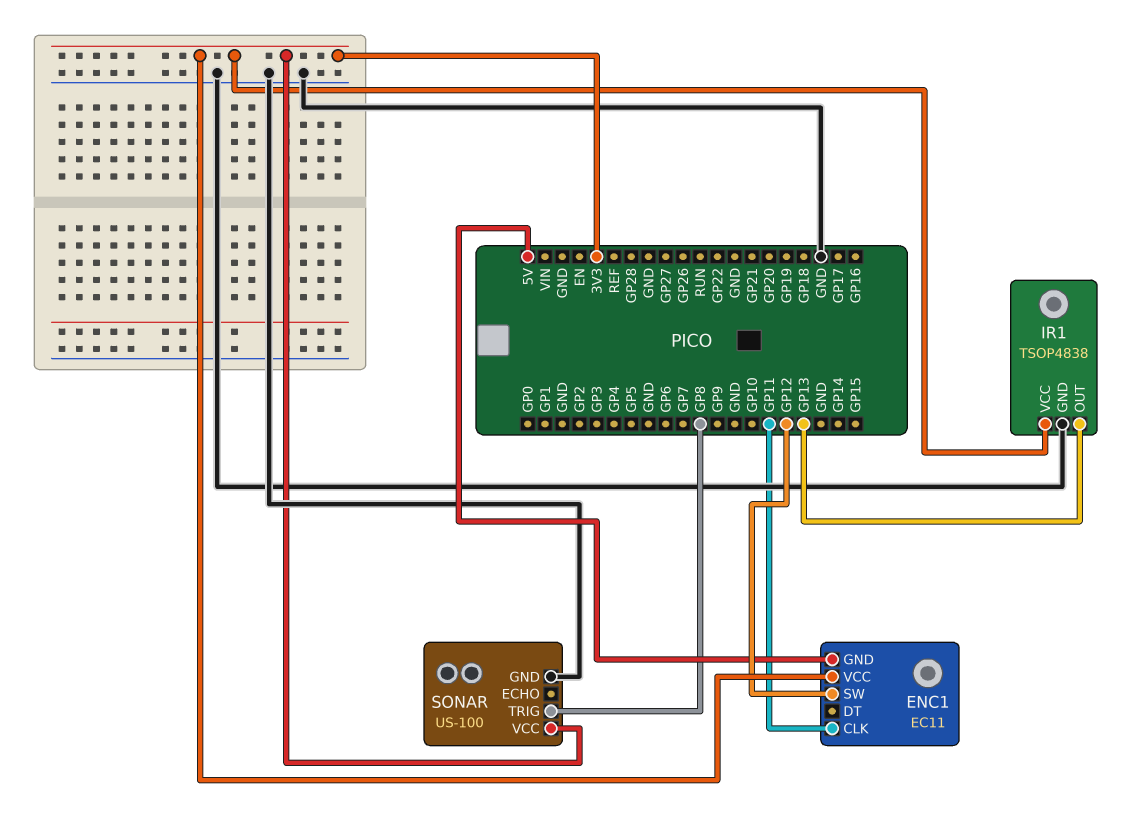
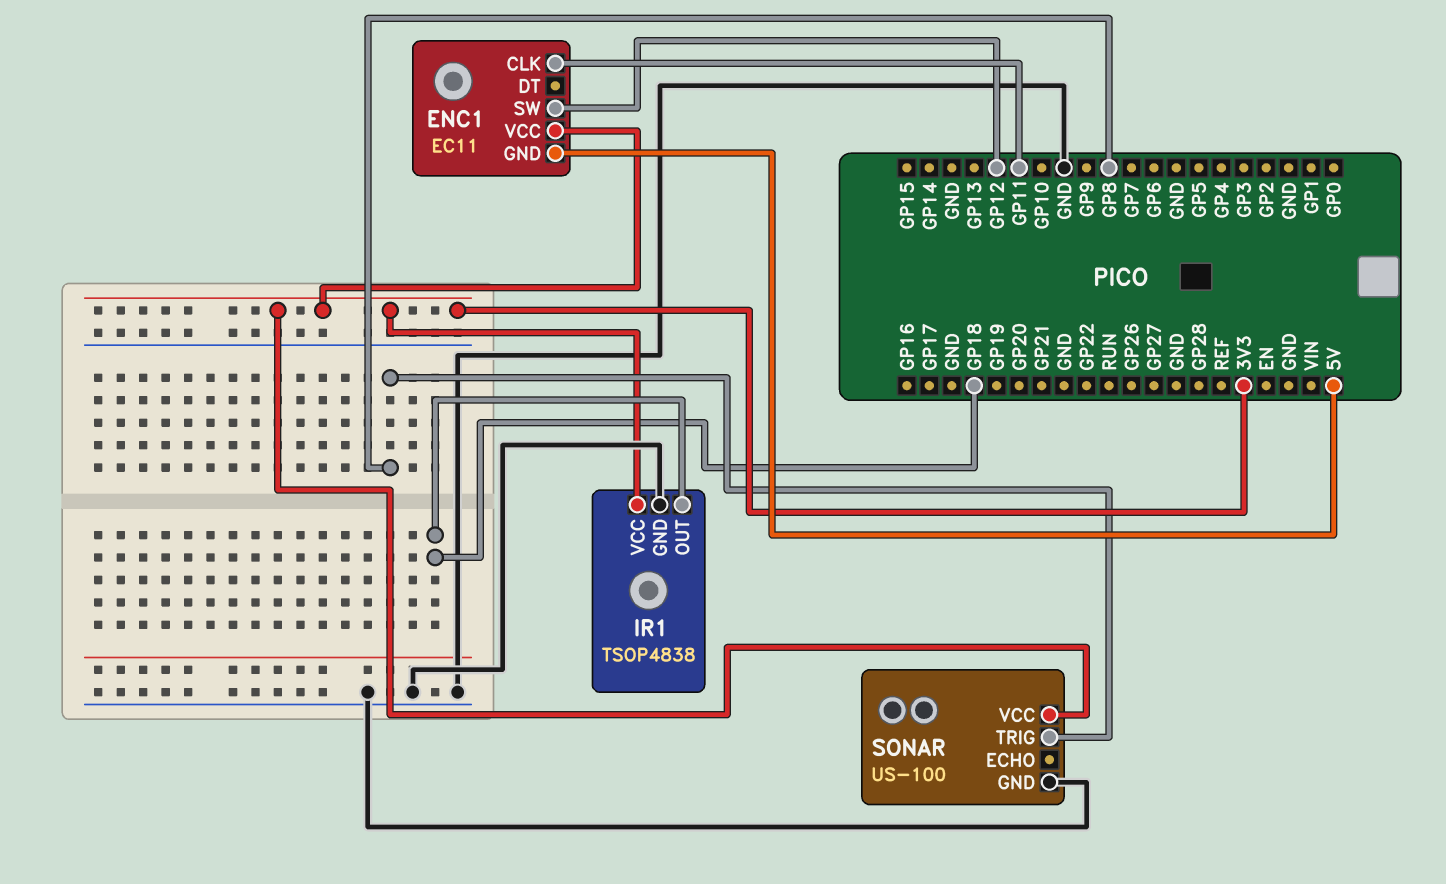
IR1 pin OUT: GP13 -> GP18

